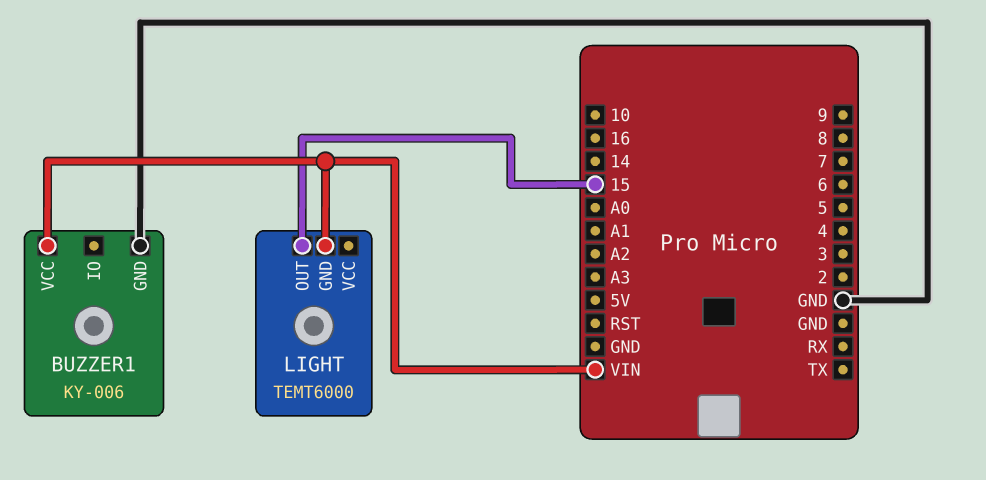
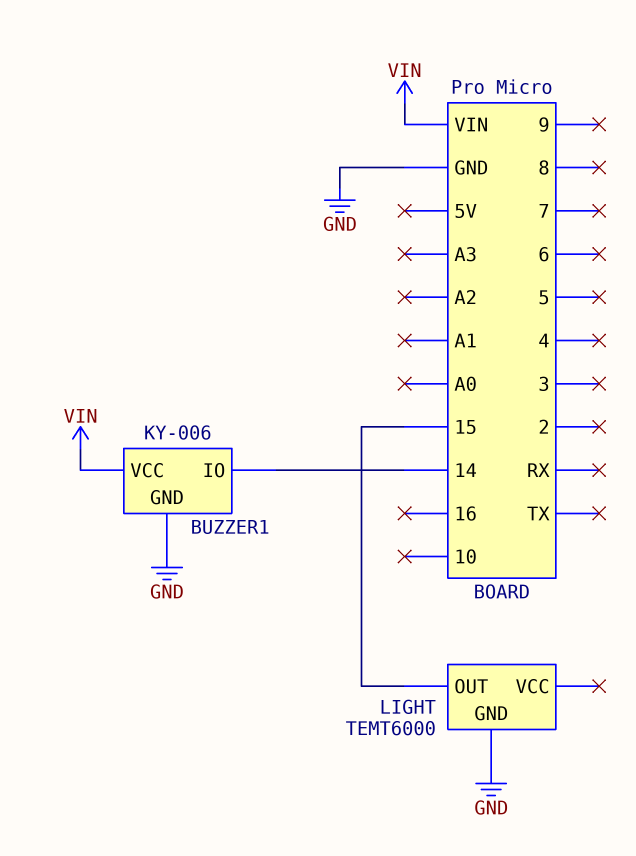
BUZZER1 pin IO: none -> 14
LIGHT pin GND: VIN -> GND

